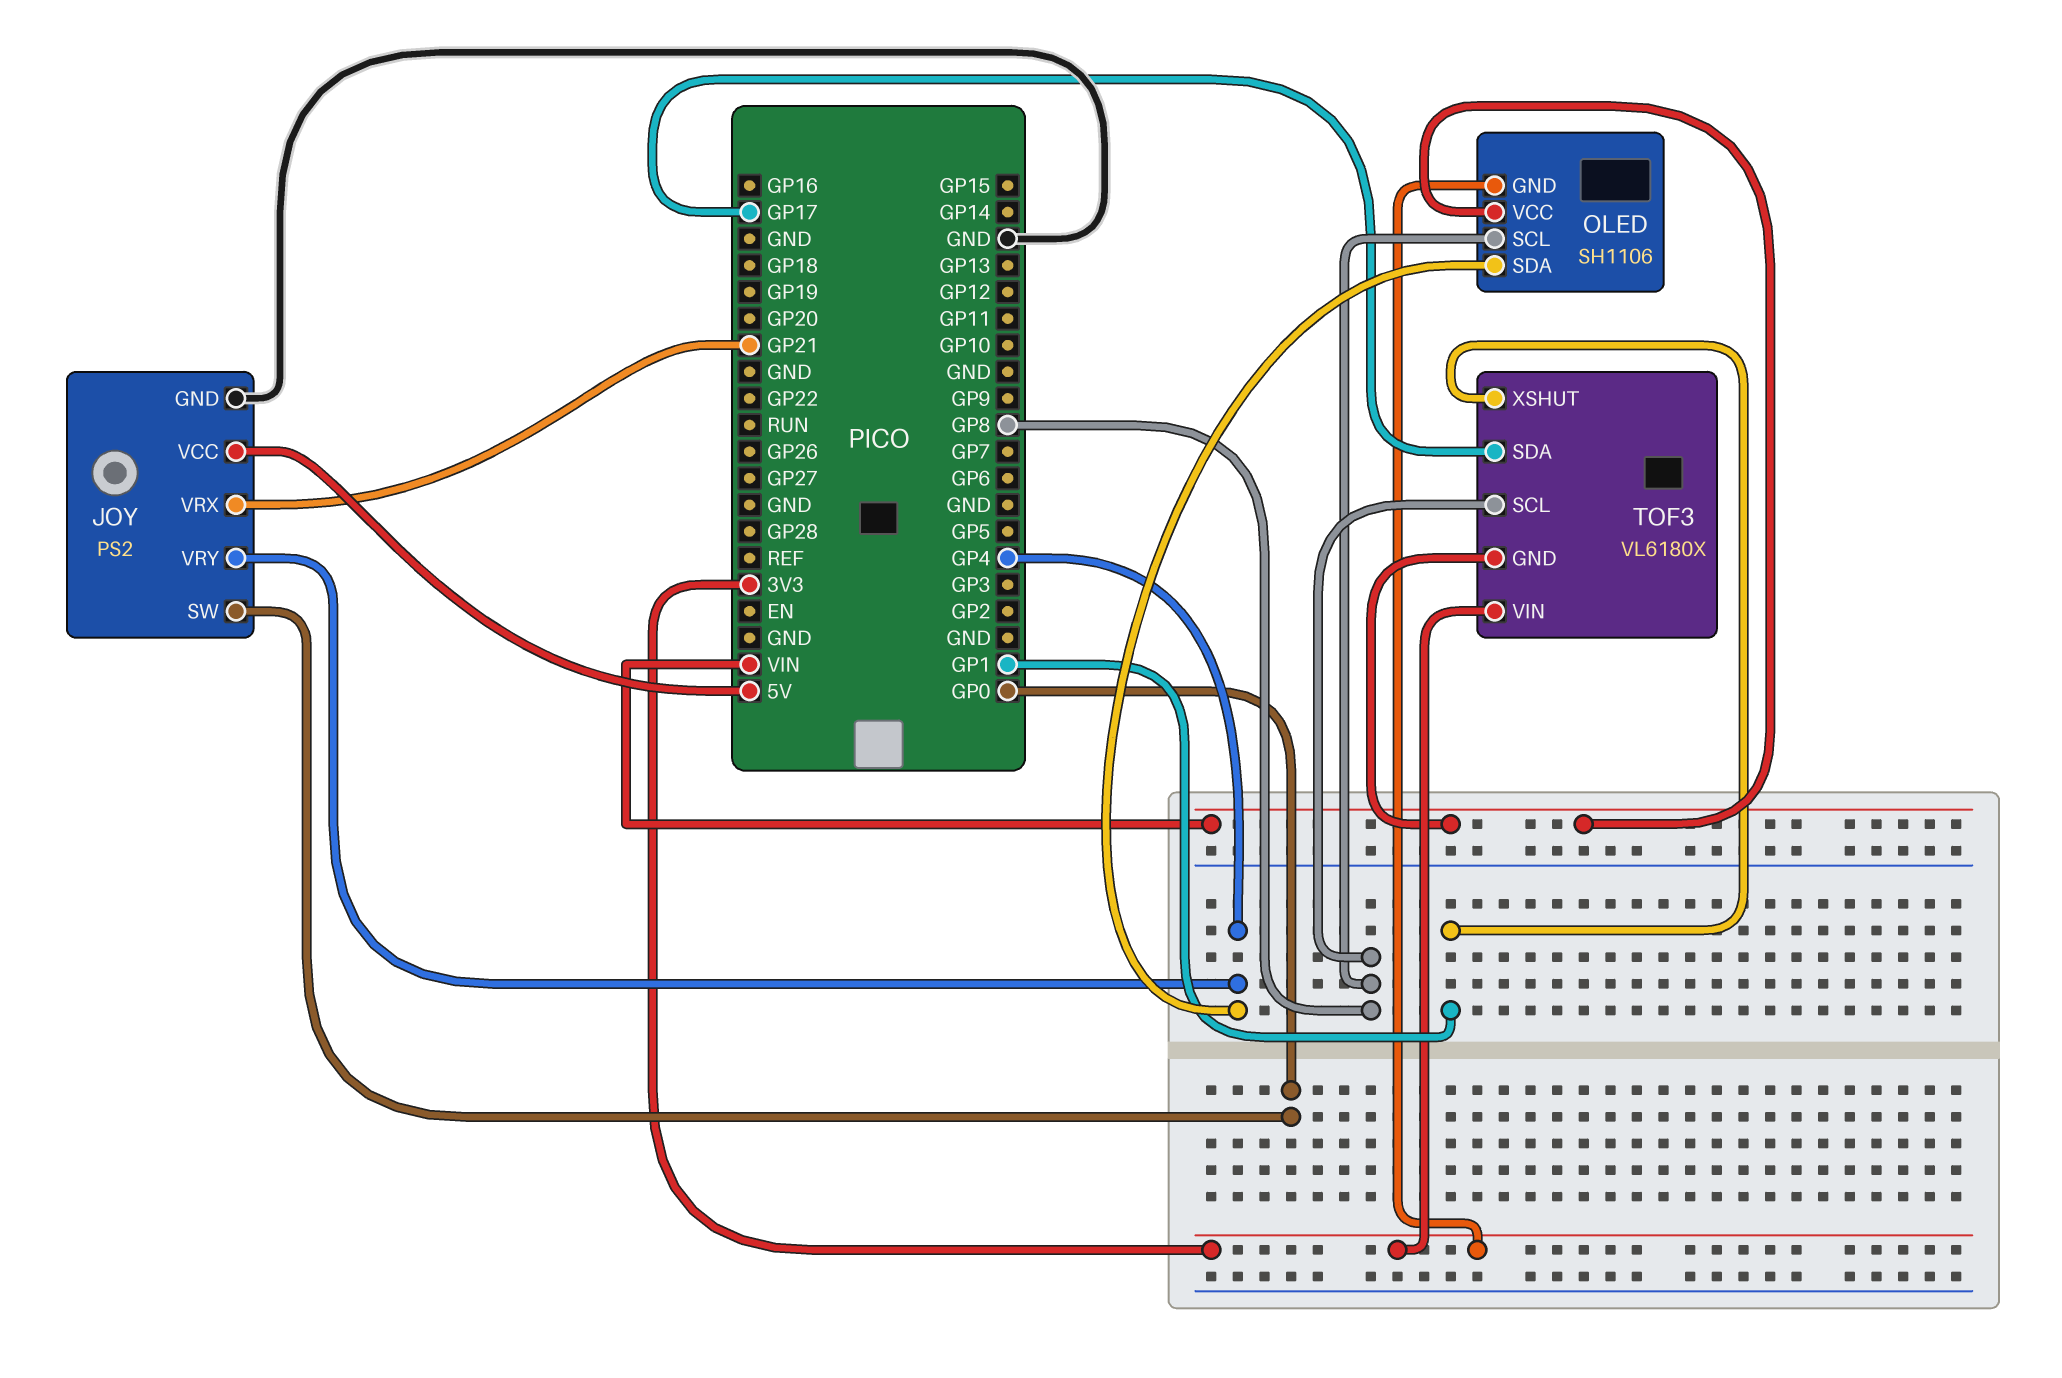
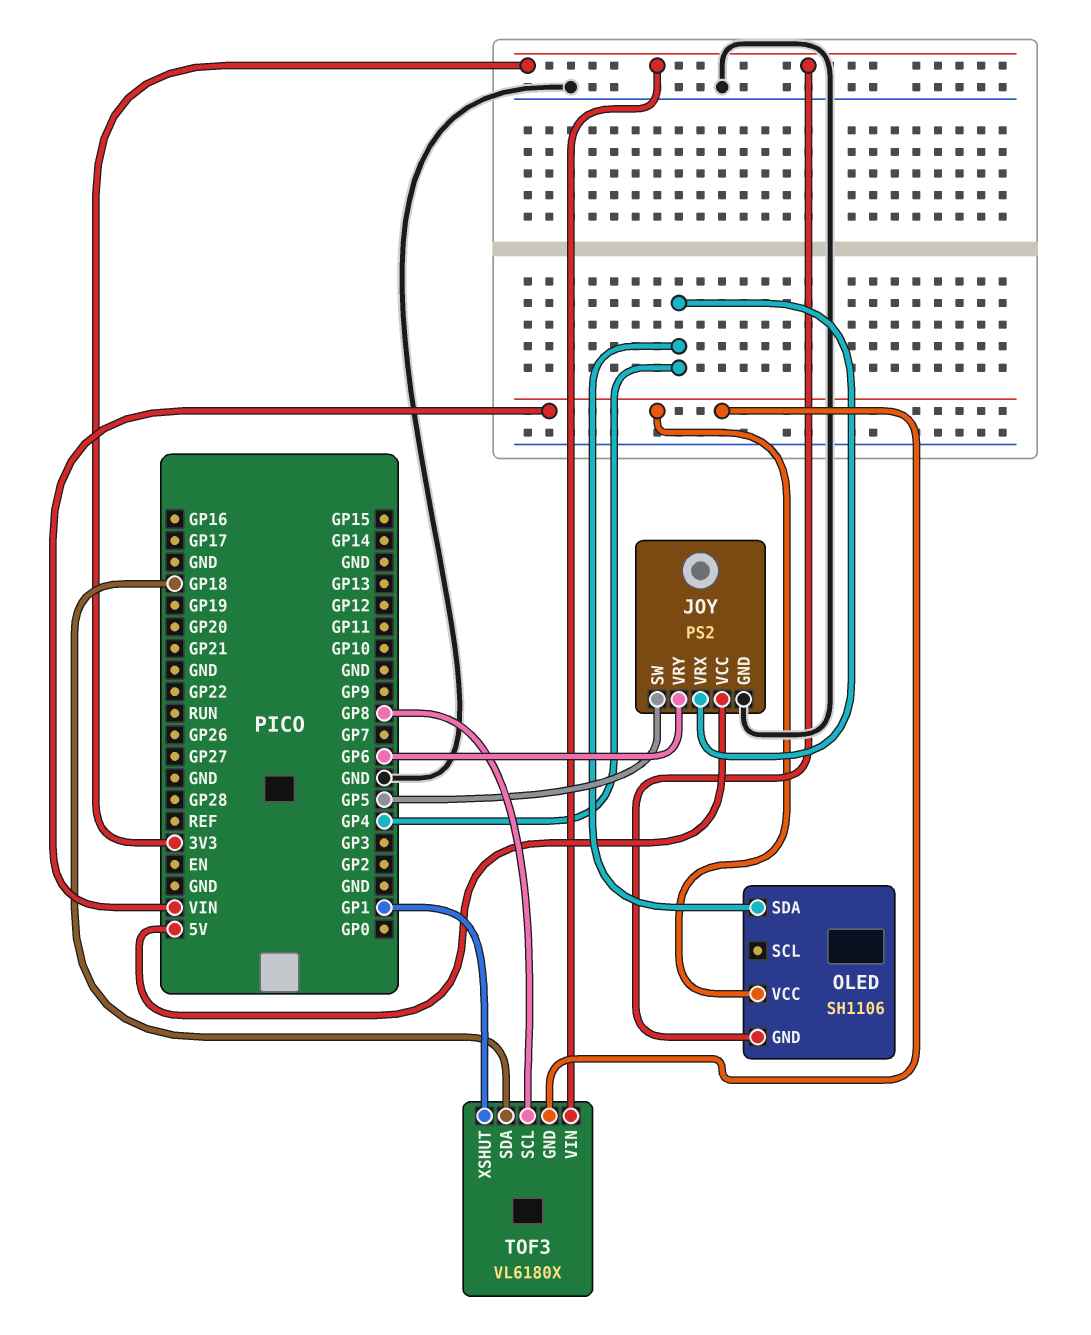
JOY pin SW: GP0 -> GP5
JOY pin VRX: GP21 -> GP4
JOY pin VRY: GP4 -> GP6
OLED pin SCL: GP8 -> none
TOF3 pin SDA: GP17 -> GP18

